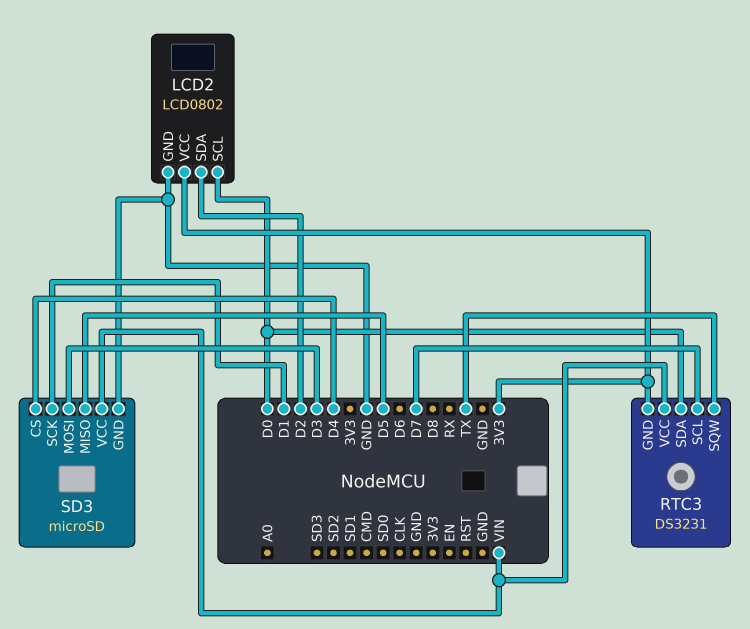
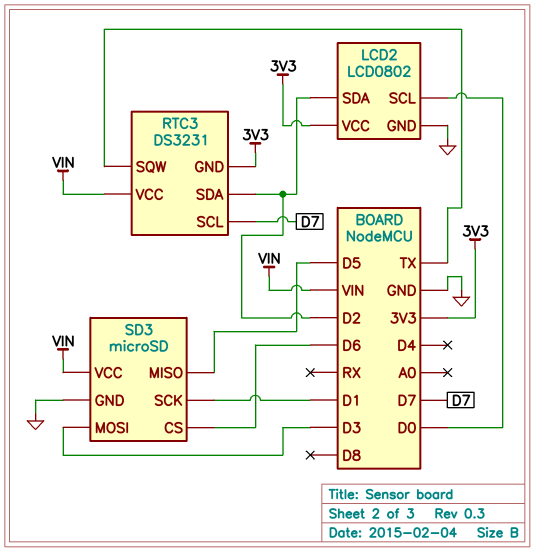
RTC3 pin SDA: D0 -> D2
SD3 pin CS: D4 -> D6

